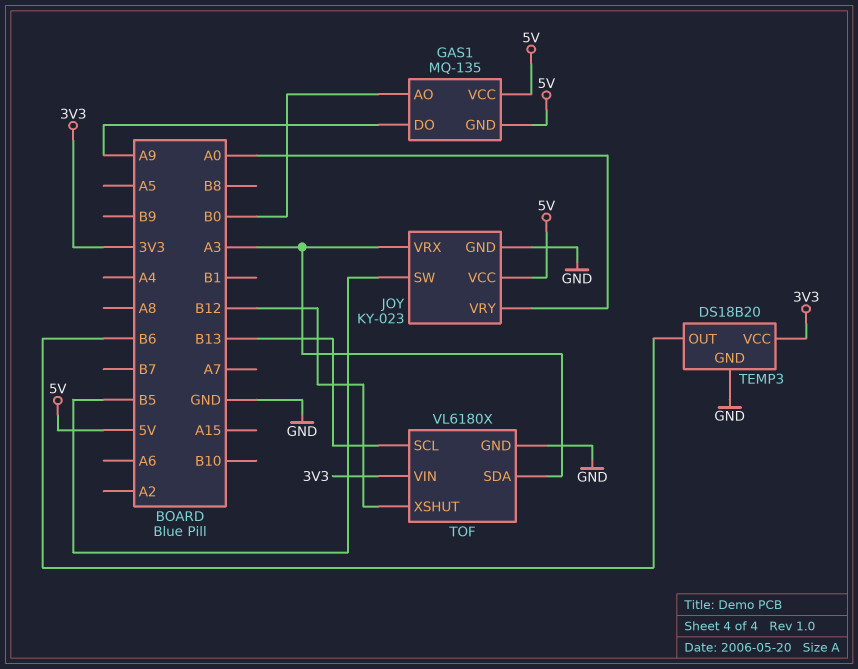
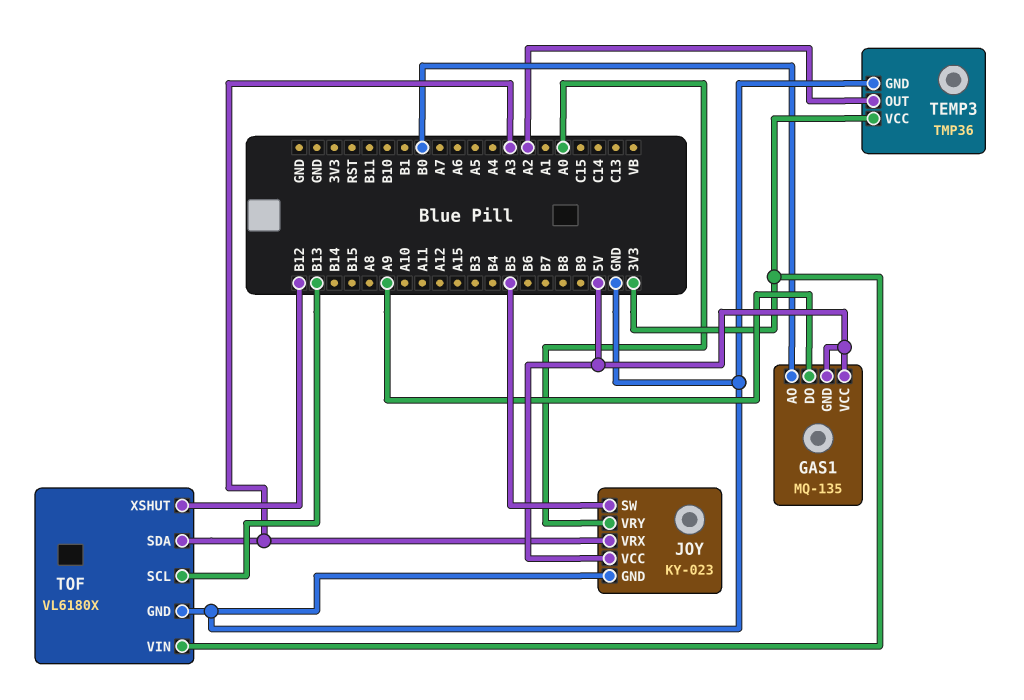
TEMP3: DS18B20 -> TMP36
TEMP3 pin OUT: B6 -> A2

